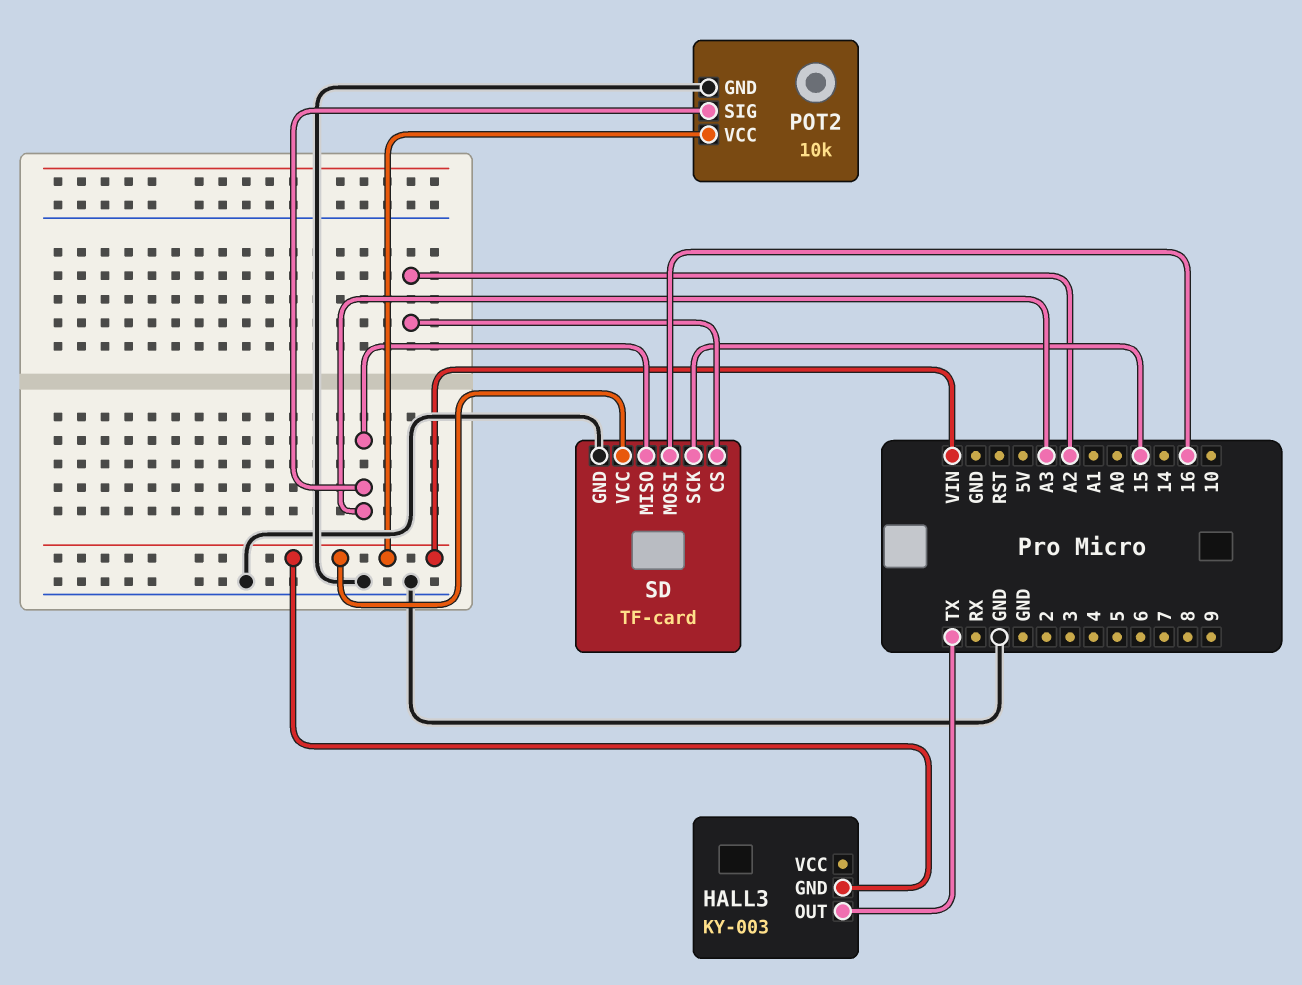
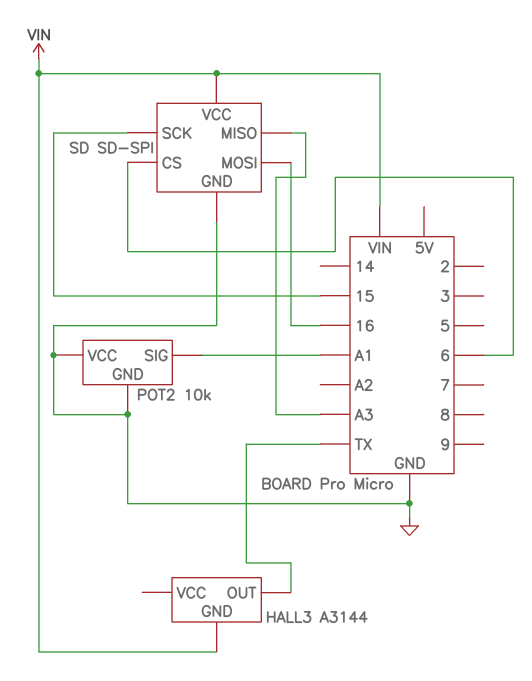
HALL3: KY-003 -> A3144
POT2 pin SIG: A3 -> A1
POT2 pin VCC: VIN -> GND
SD: TF-card -> SD-SPI
SD pin CS: A2 -> 6

